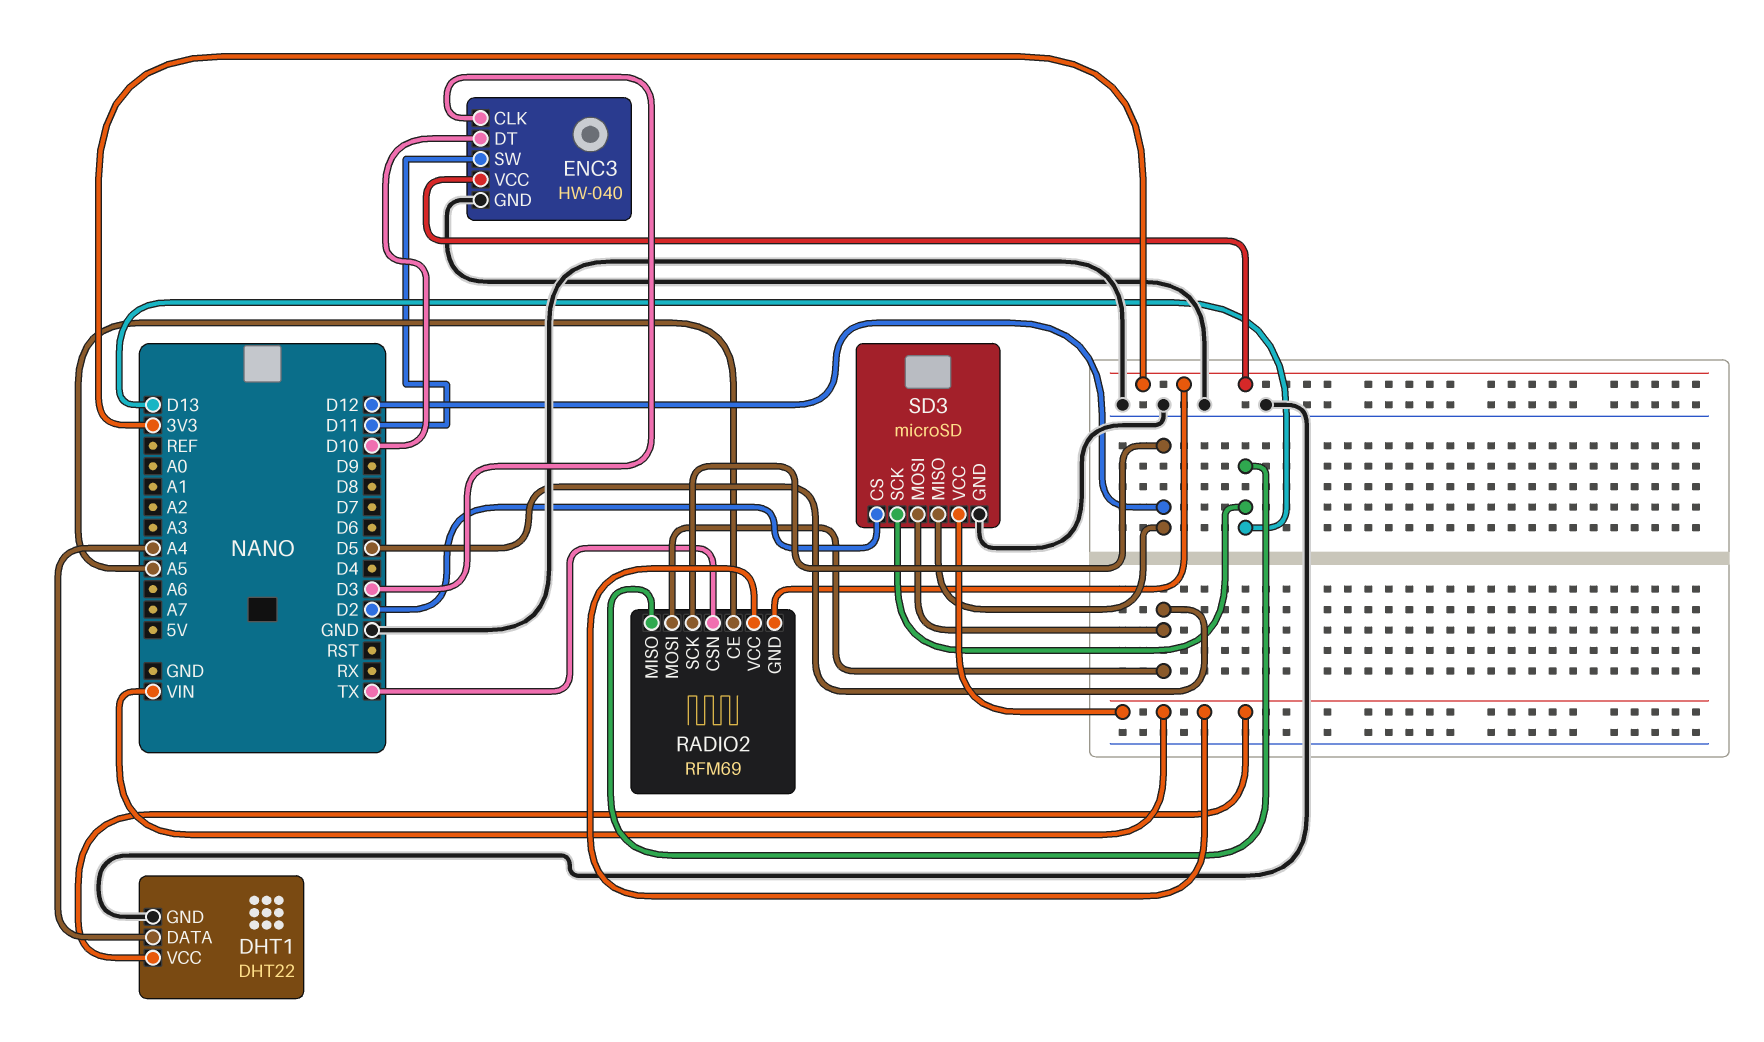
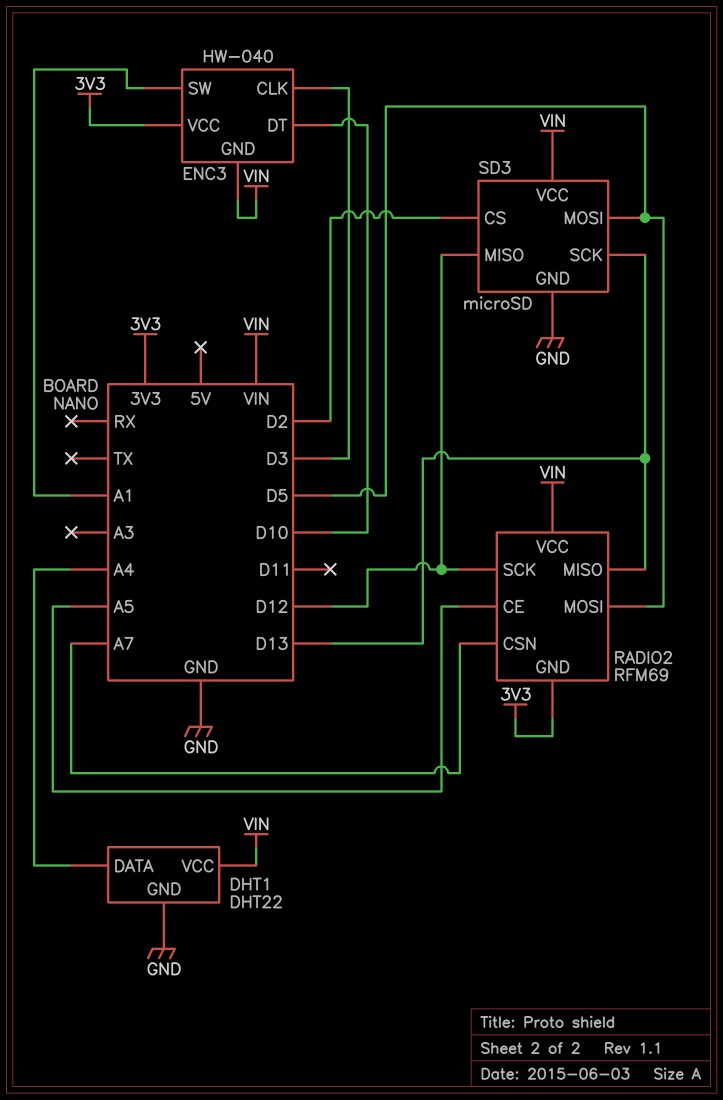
ENC3 pin GND: GND -> VIN
ENC3 pin SW: D11 -> A1
RADIO2 pin CSN: TX -> A7

